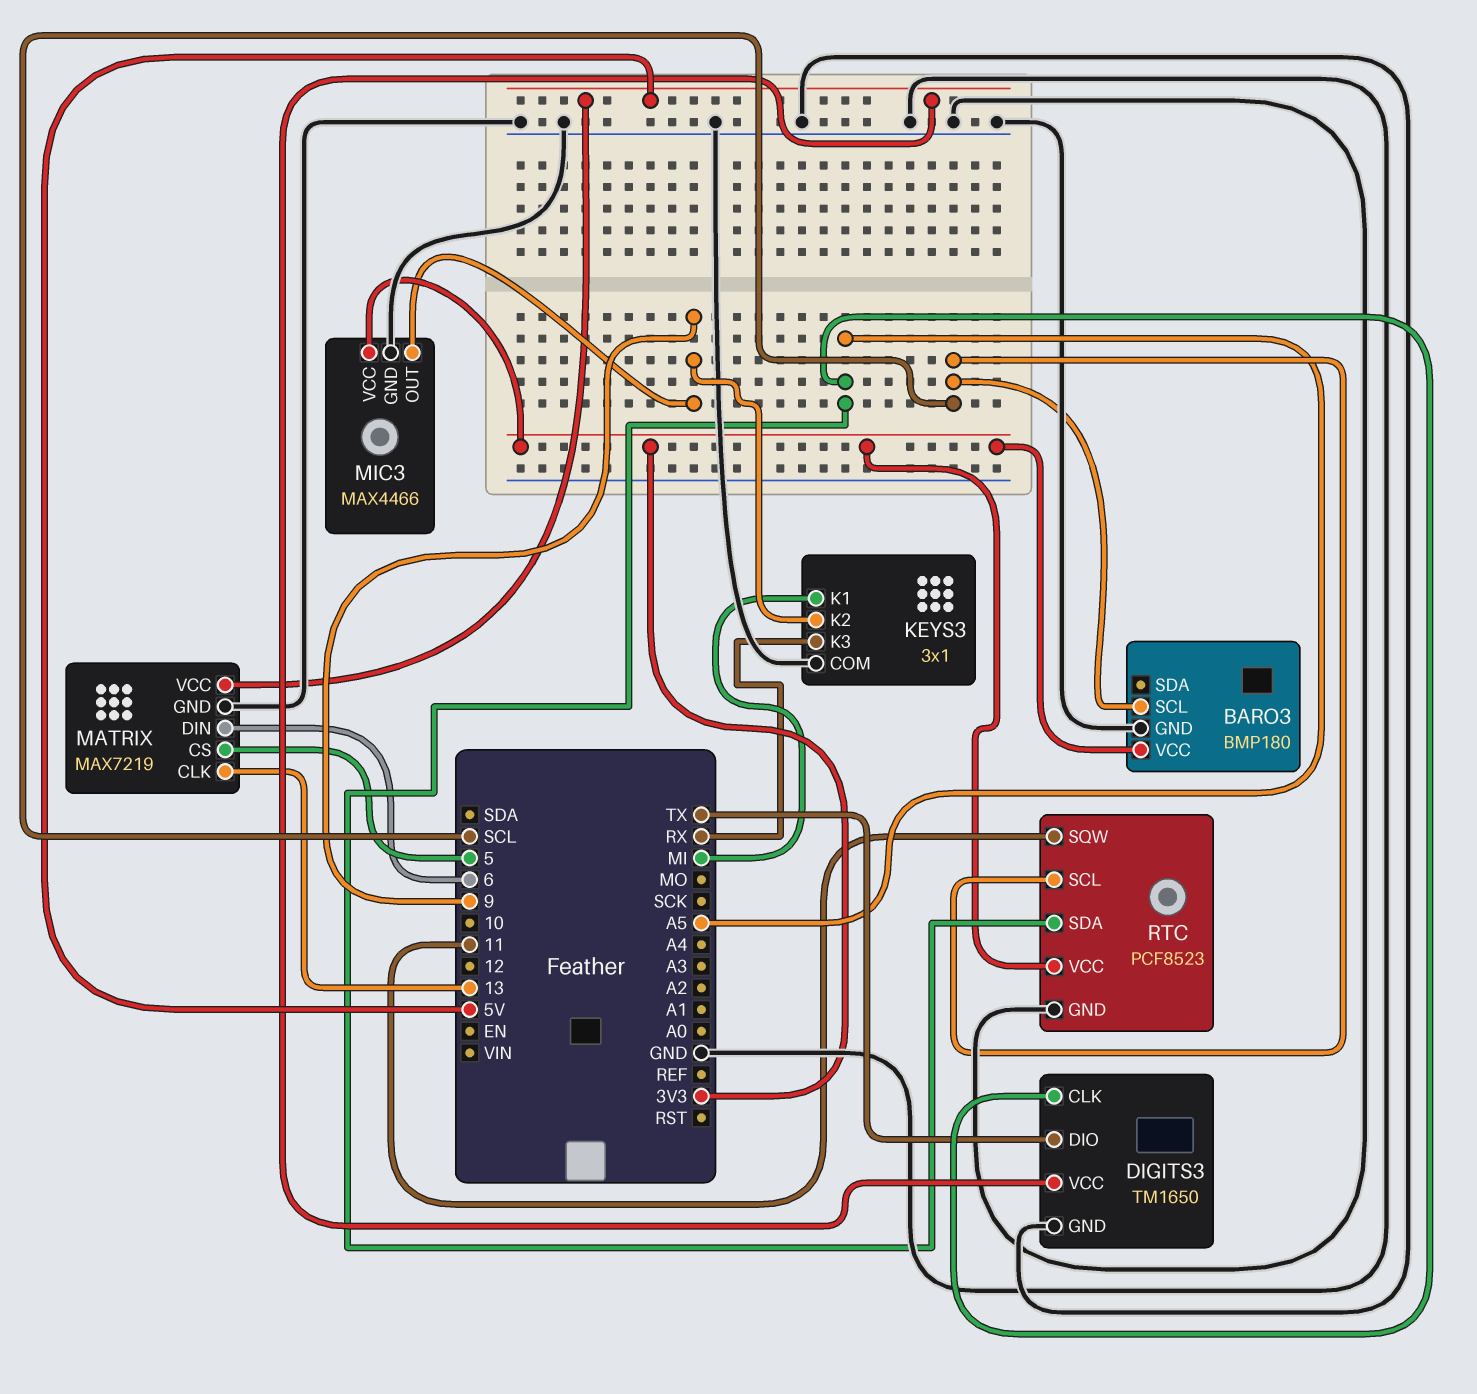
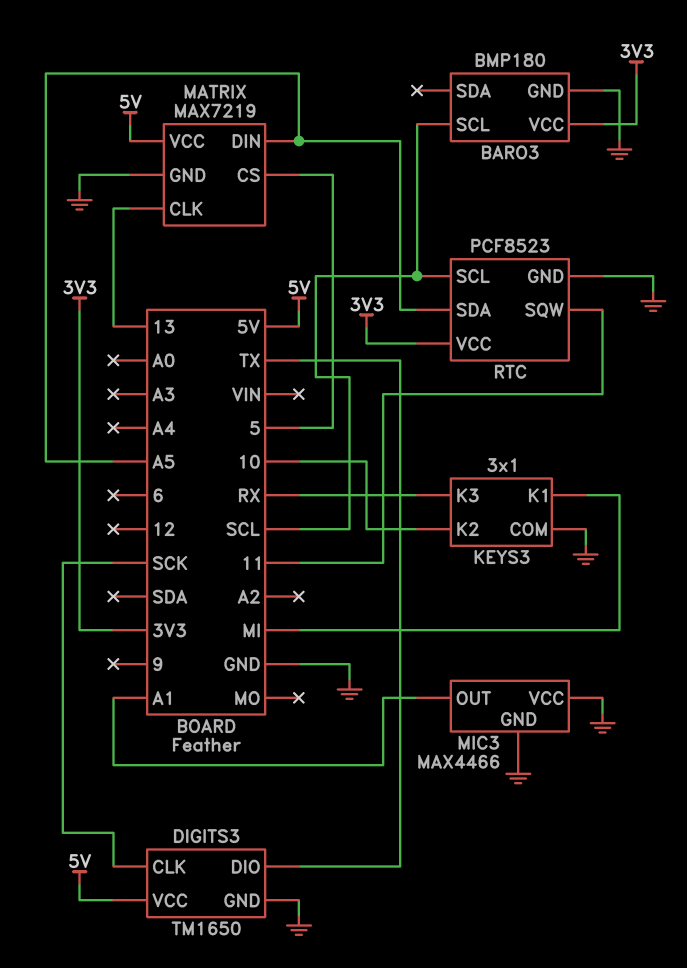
DIGITS3 pin CLK: A5 -> SCK
KEYS3 pin K2: 9 -> 10
MATRIX pin DIN: 6 -> A5
MIC3 pin OUT: 9 -> A1
MIC3 pin VCC: 3V3 -> GND

